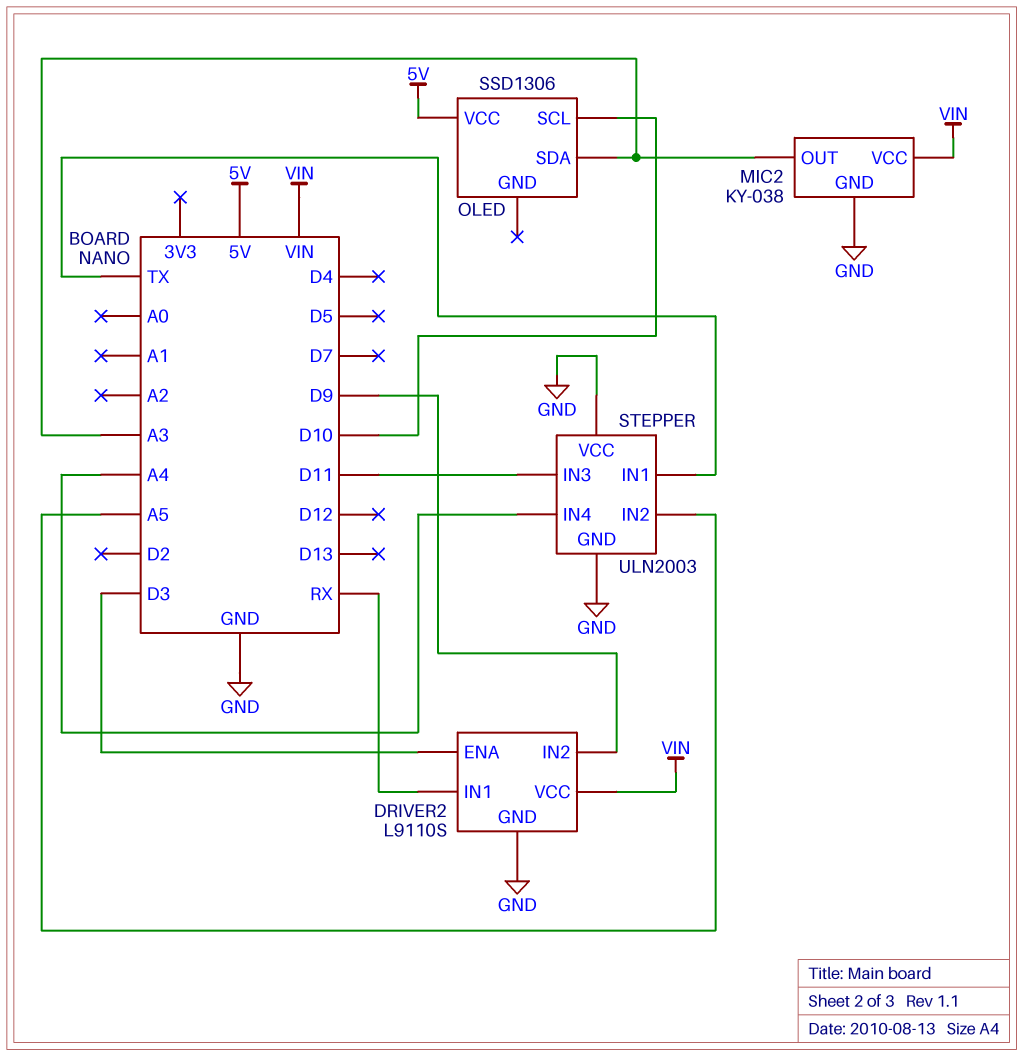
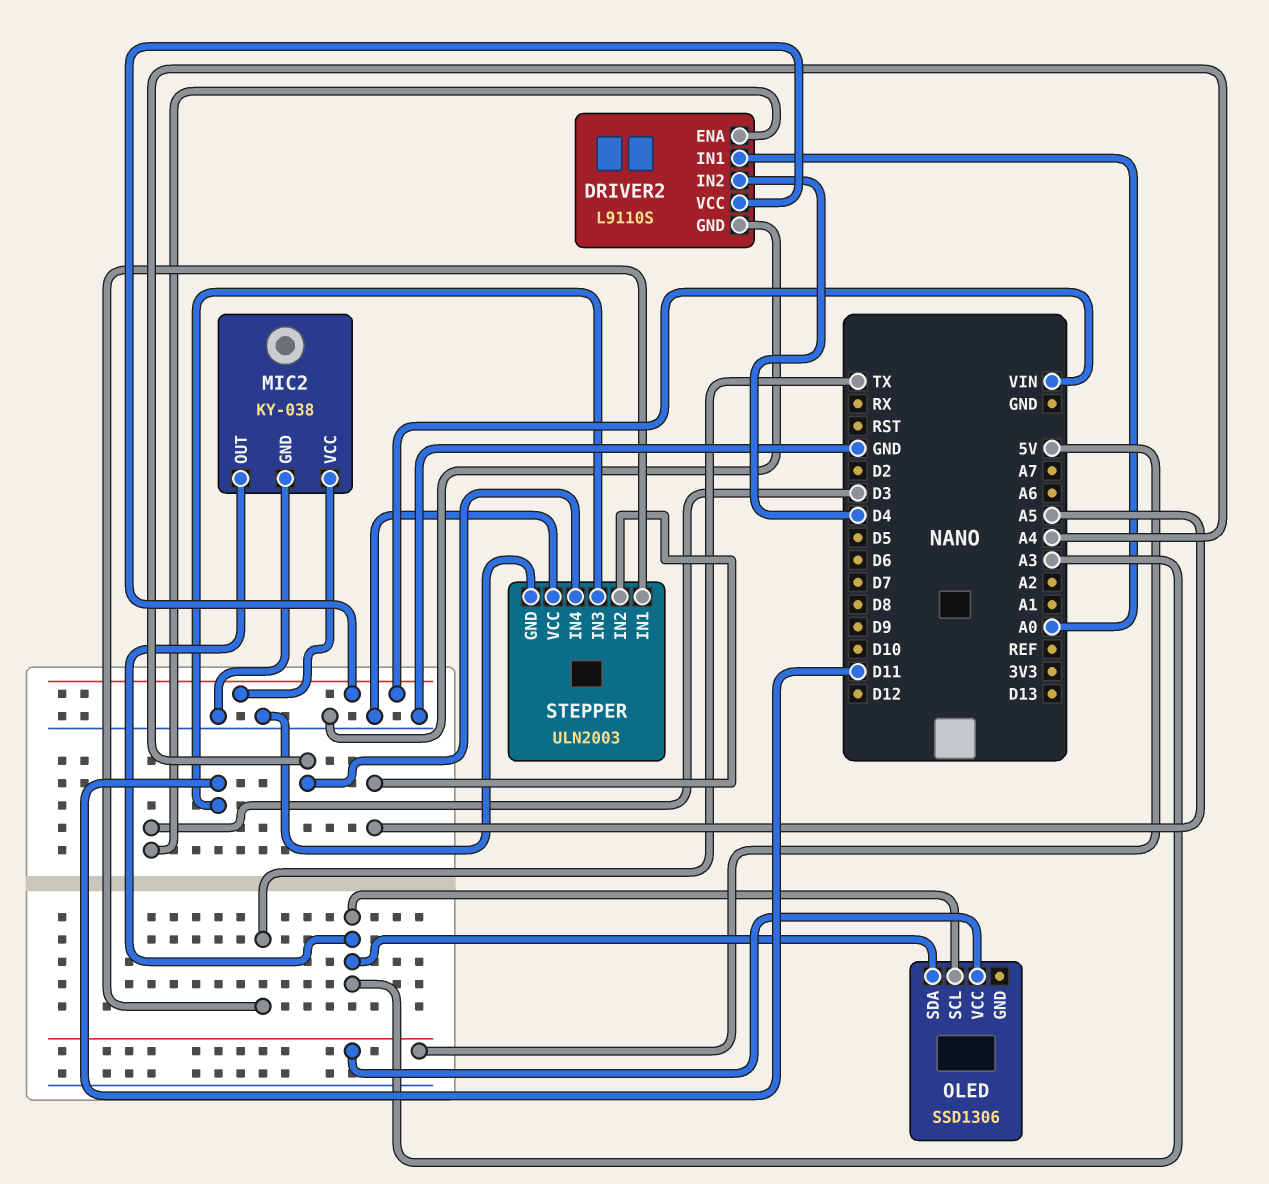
DRIVER2 pin IN1: RX -> A0
DRIVER2 pin IN2: D9 -> D4
OLED pin SCL: D10 -> A3

